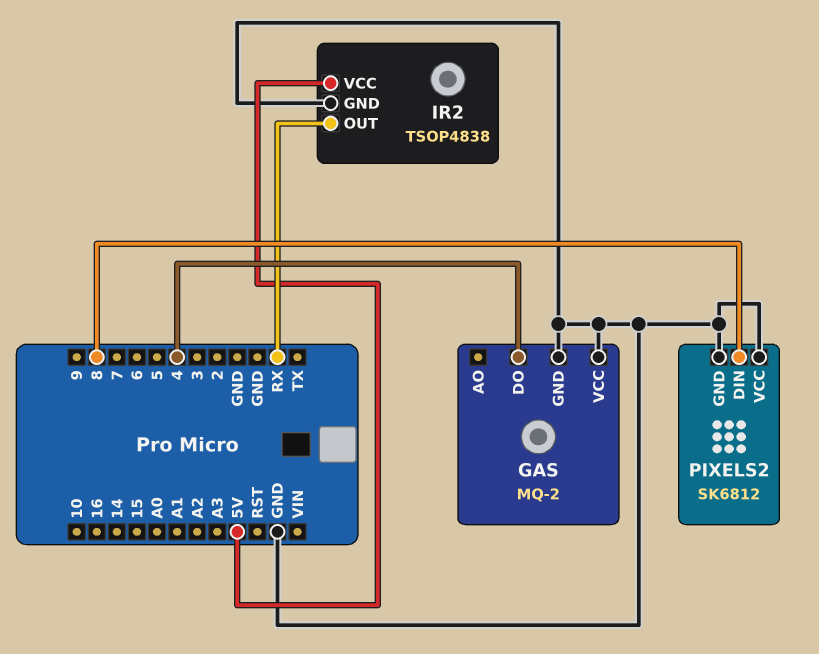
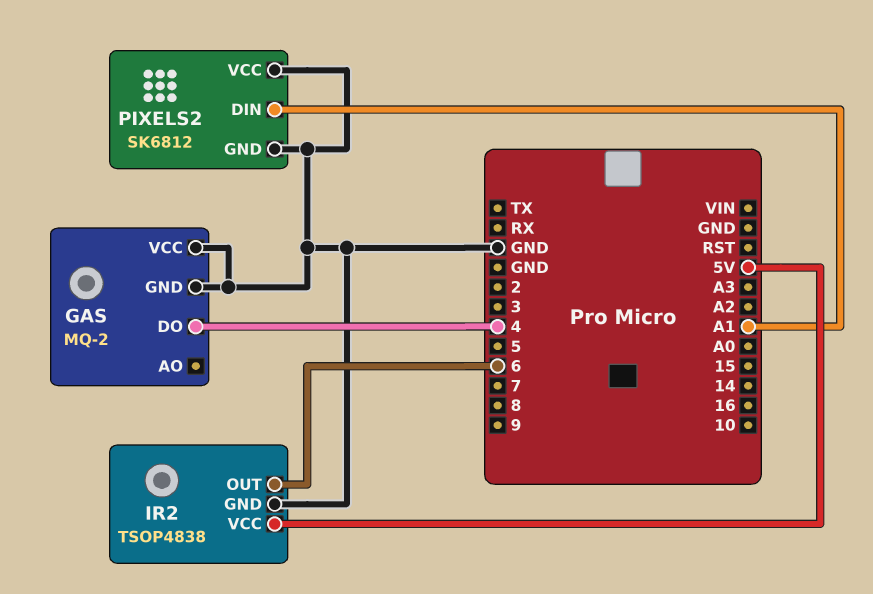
IR2 pin OUT: RX -> 6
PIXELS2 pin DIN: 8 -> A1

